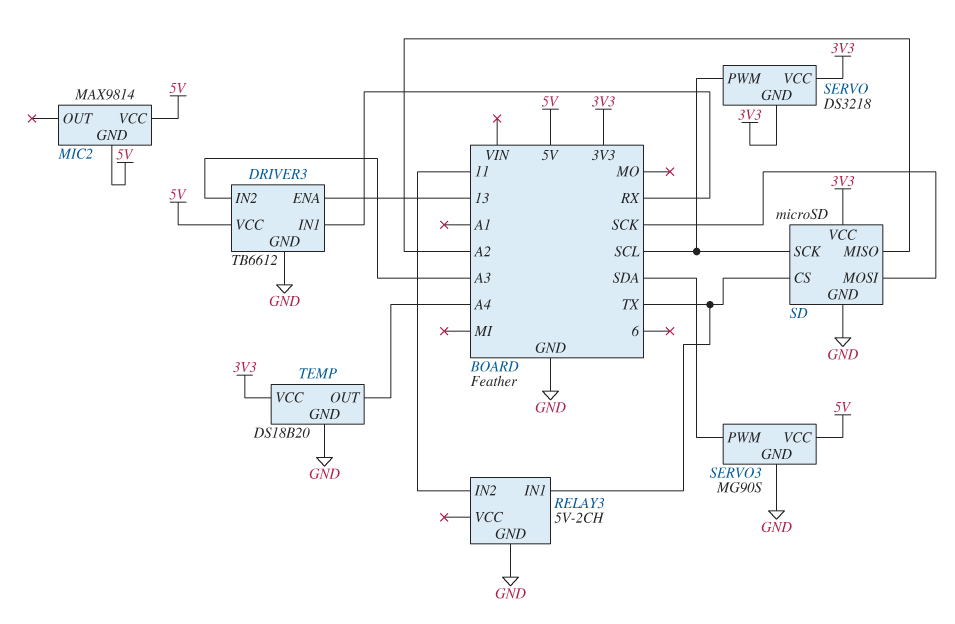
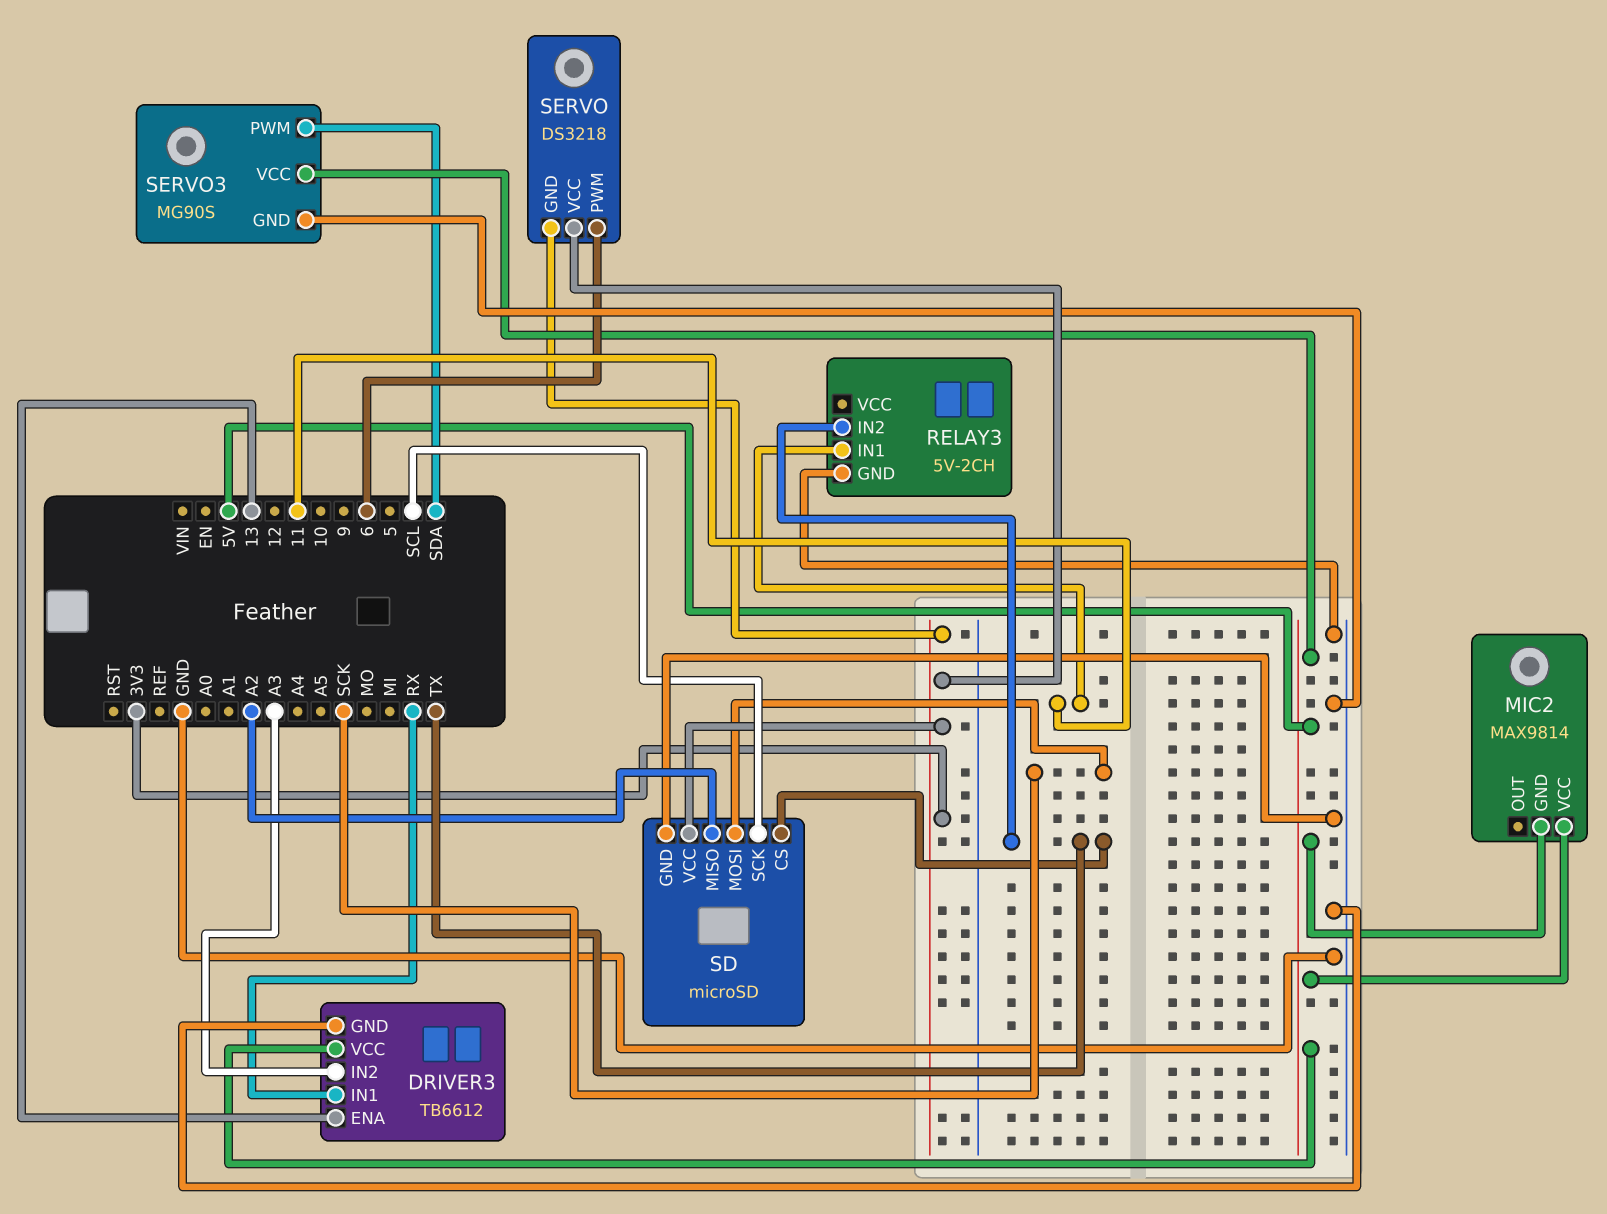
RELAY3 pin IN1: TX -> 11
RELAY3 pin IN2: 11 -> TX
SERVO pin PWM: SCL -> 6
TEMP: DS18B20 -> none
TEMP pin GND: GND -> none
TEMP pin OUT: A4 -> none
TEMP pin VCC: 3V3 -> none

